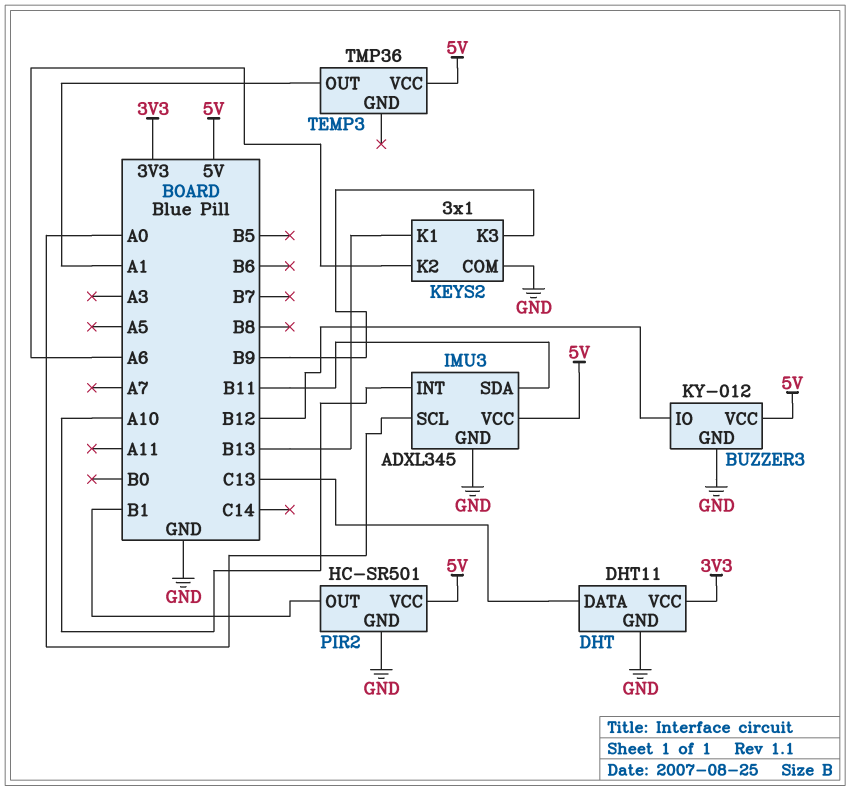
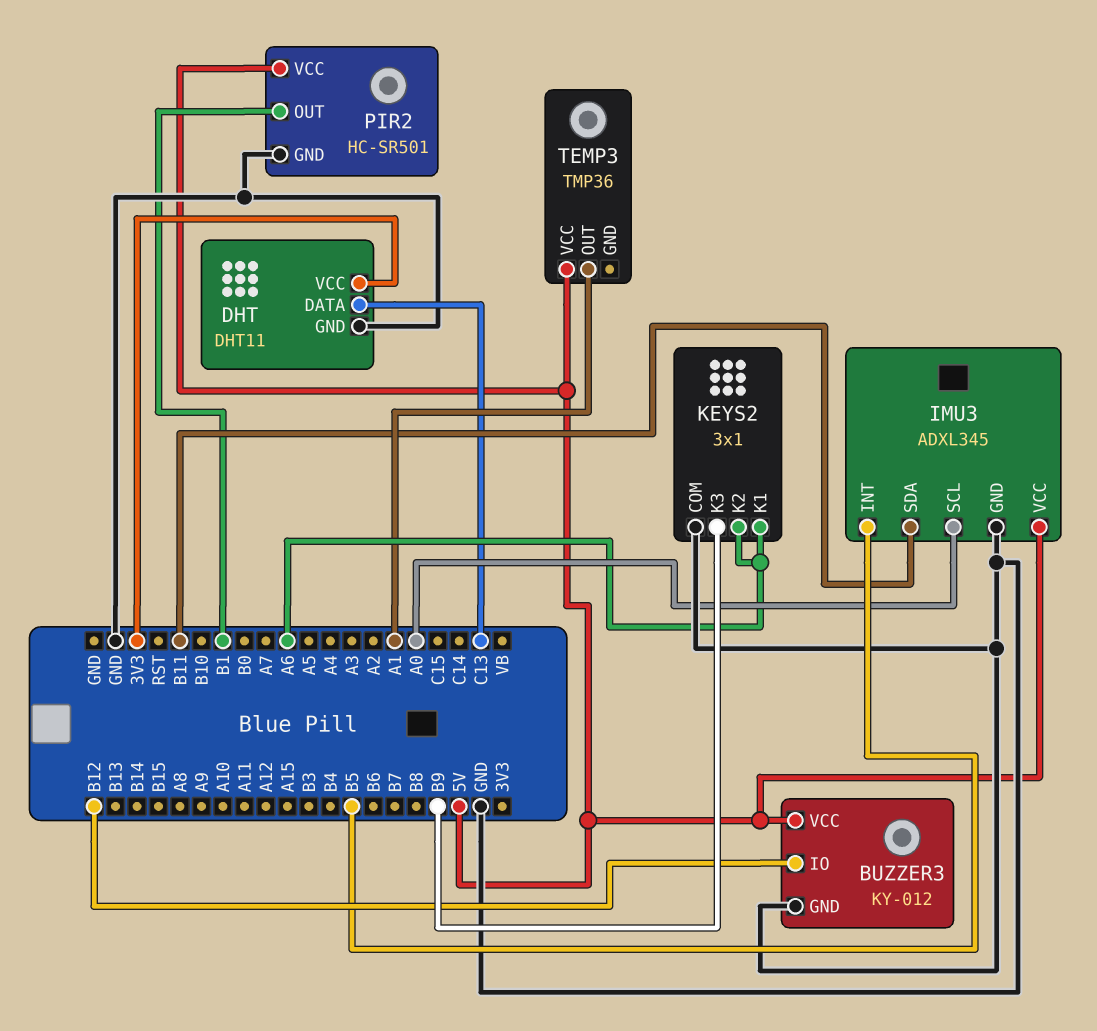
IMU3 pin INT: A10 -> B5
KEYS2 pin K1: B13 -> A6

